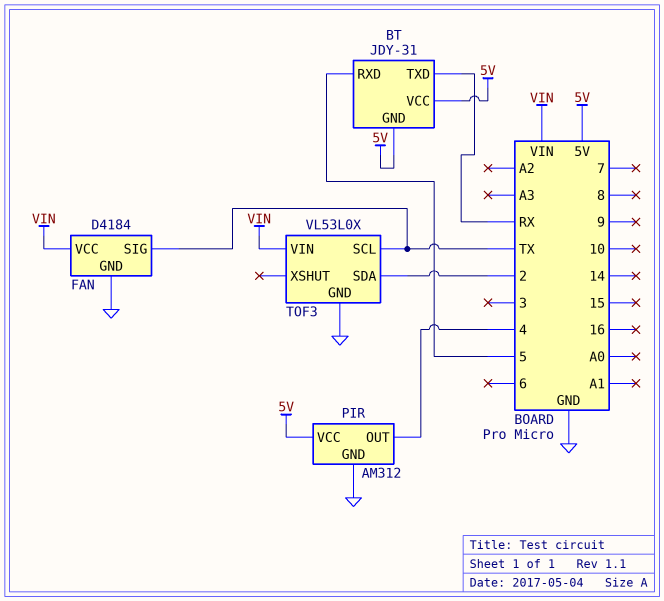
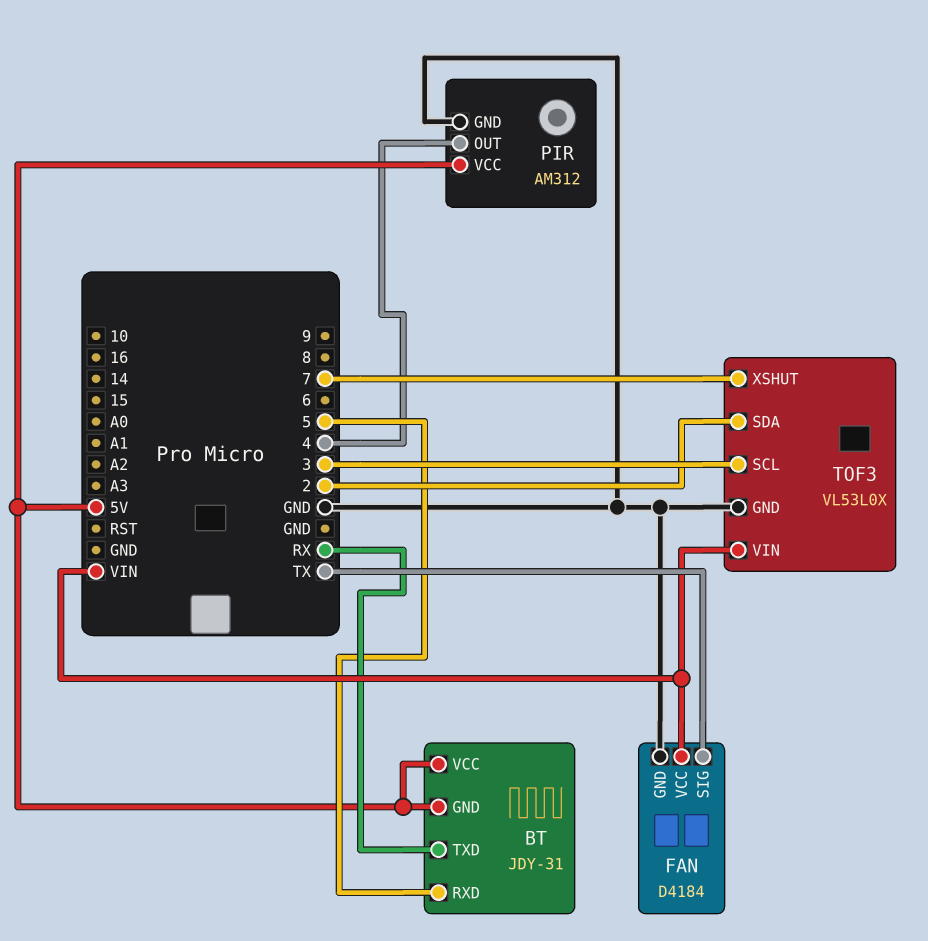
TOF3 pin SCL: TX -> 3
TOF3 pin XSHUT: none -> 7

